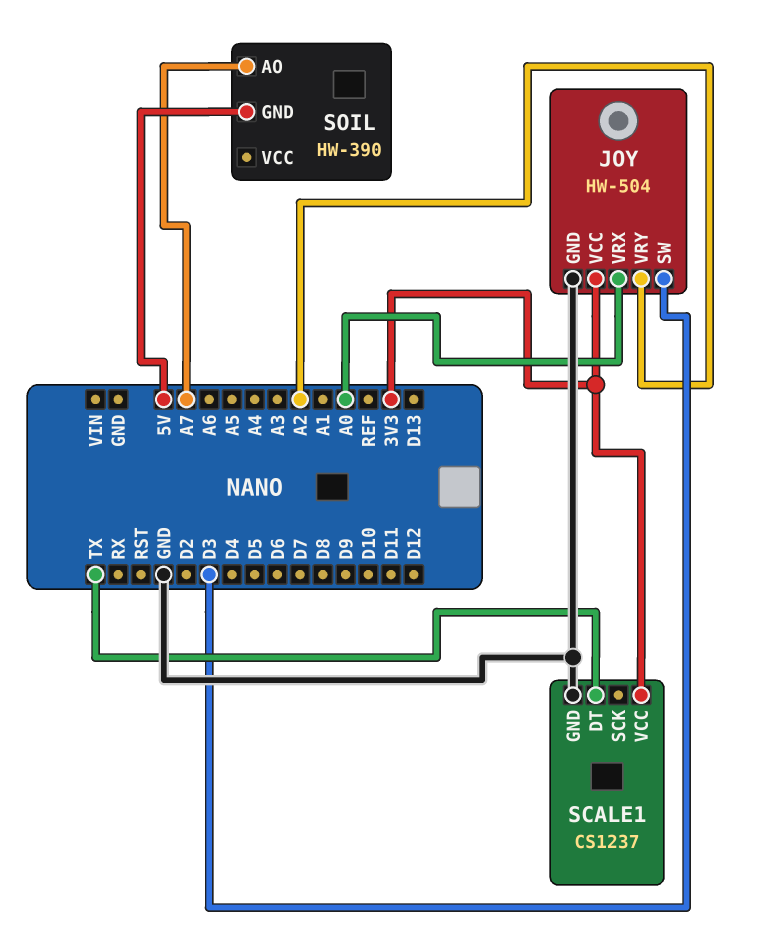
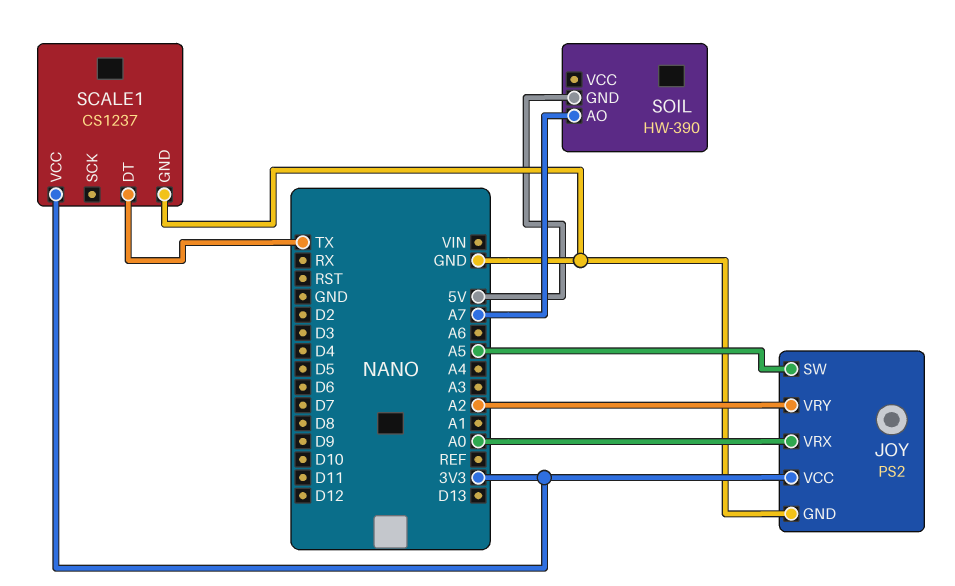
JOY: HW-504 -> PS2
JOY pin SW: D3 -> A5

